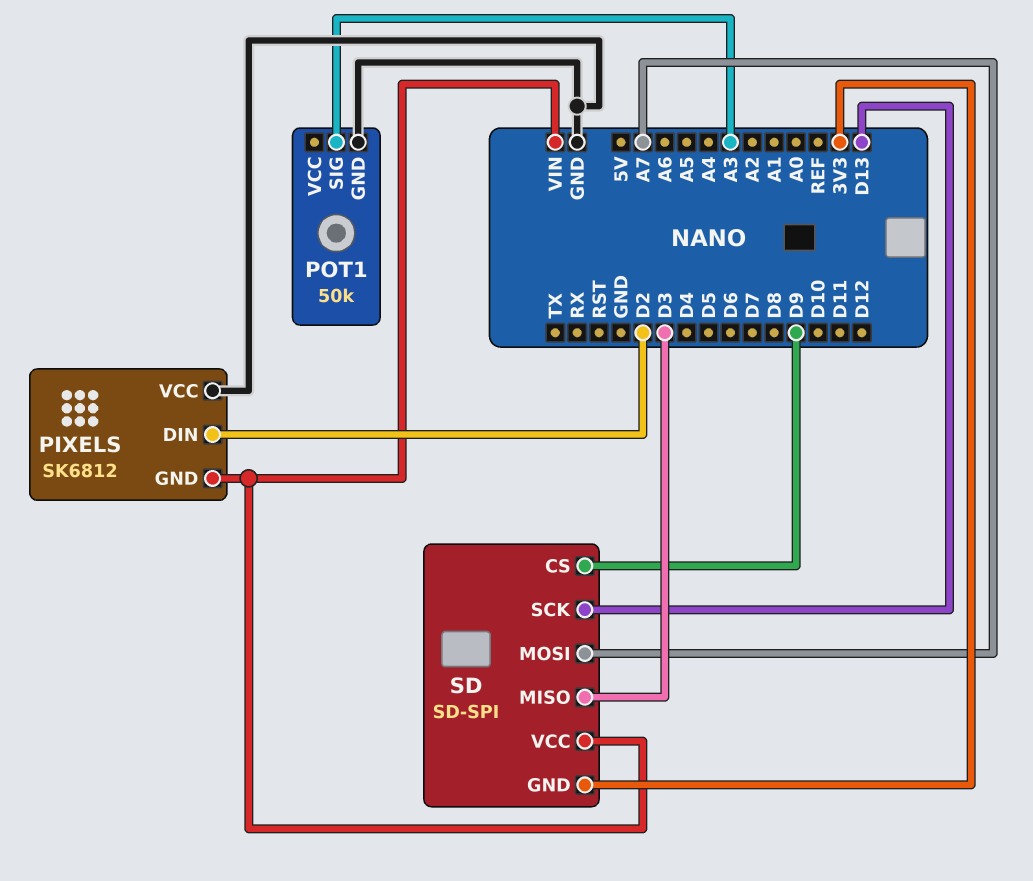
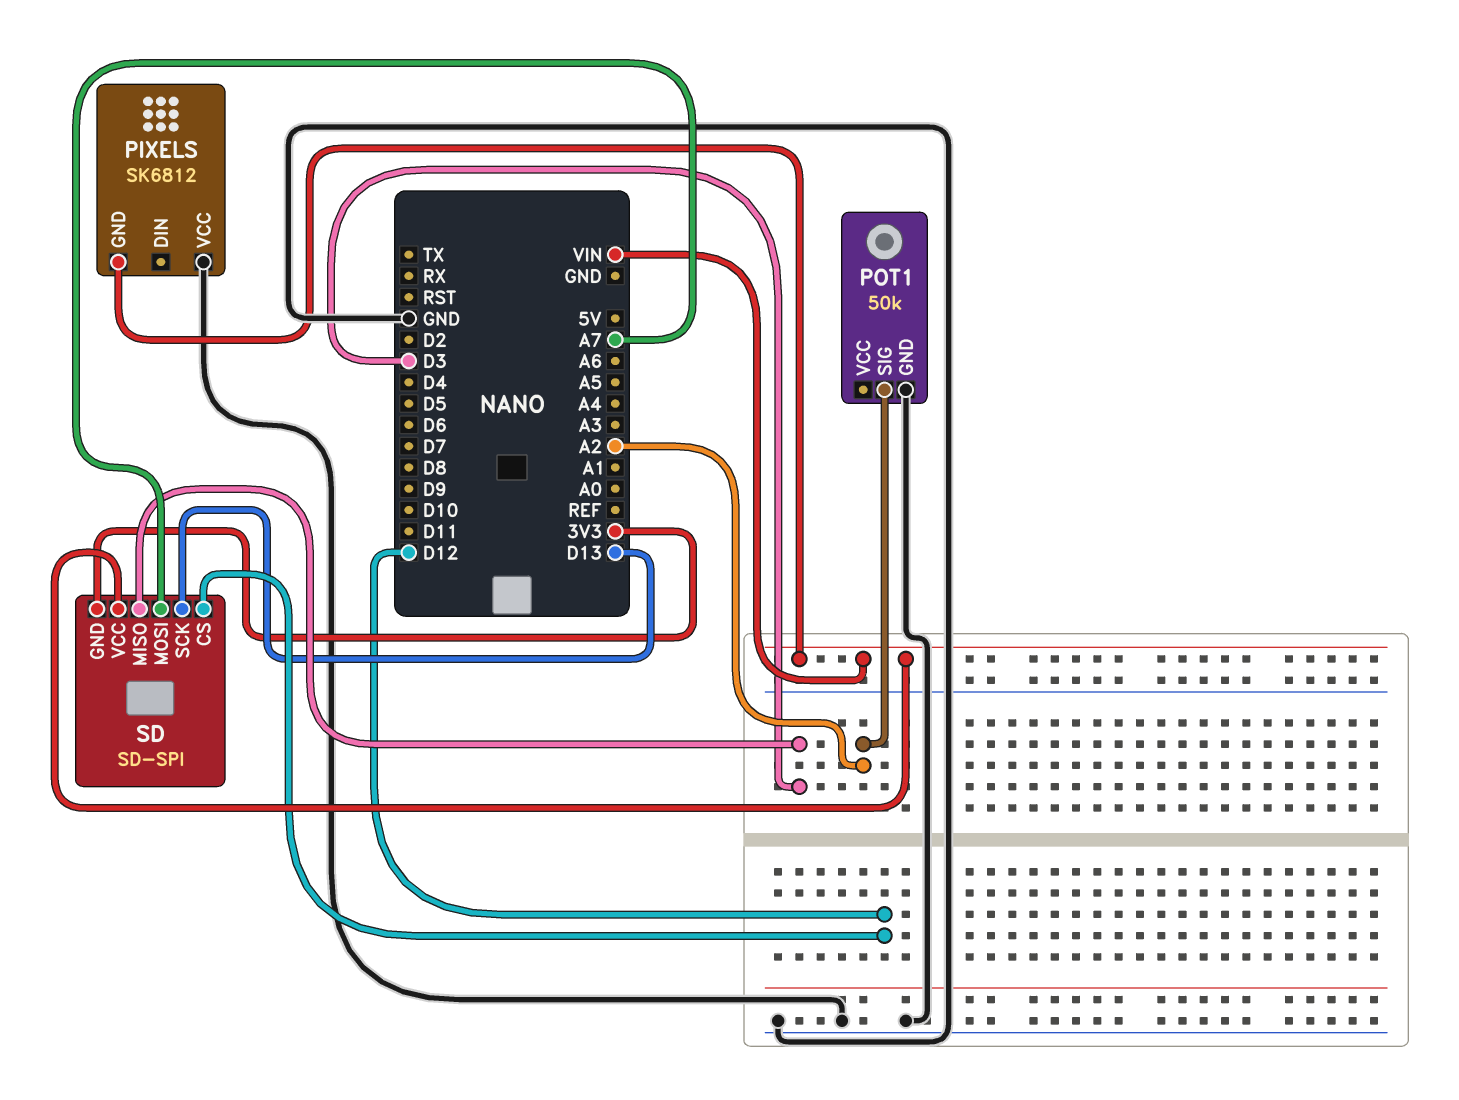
PIXELS pin DIN: D2 -> none
POT1 pin SIG: A3 -> A2
SD pin CS: D9 -> D12

